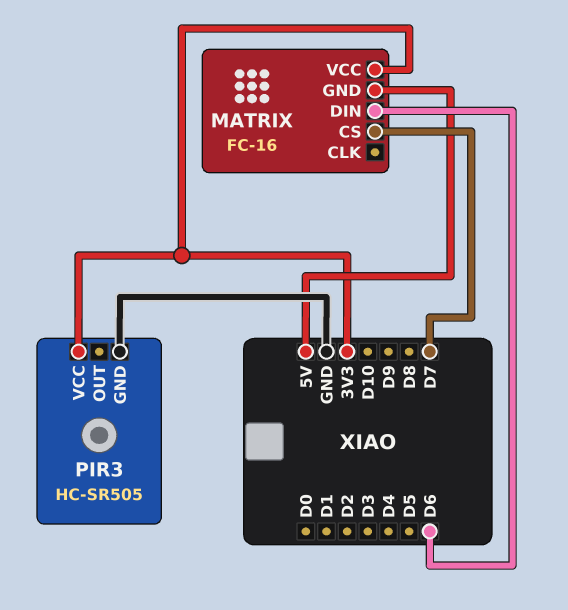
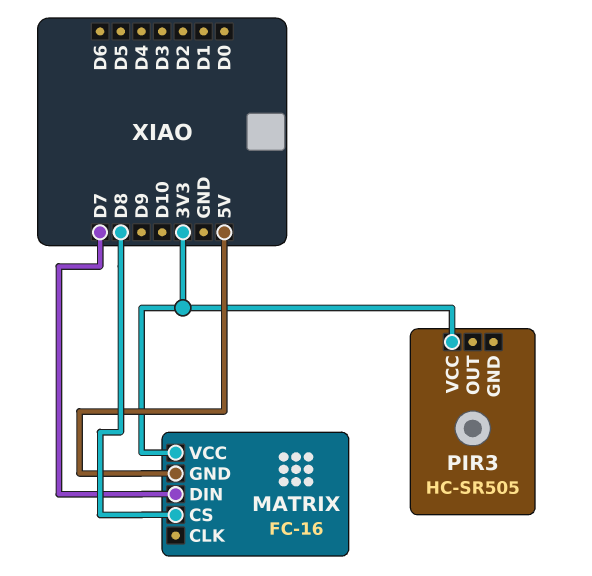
MATRIX pin CS: D7 -> D8
MATRIX pin DIN: D6 -> D7
PIR3 pin GND: GND -> none

